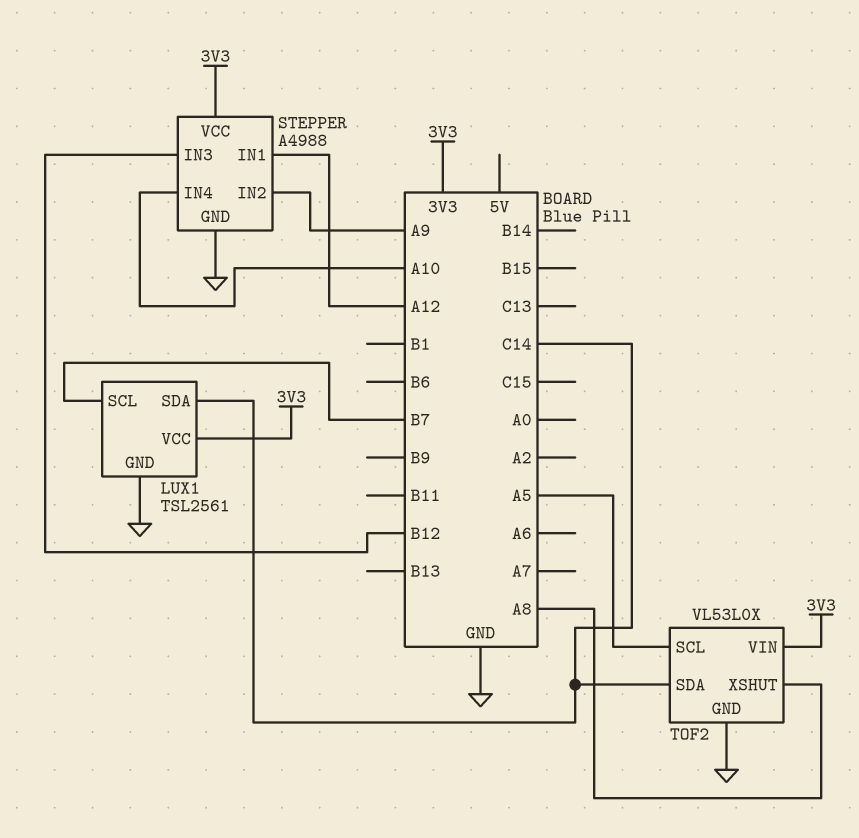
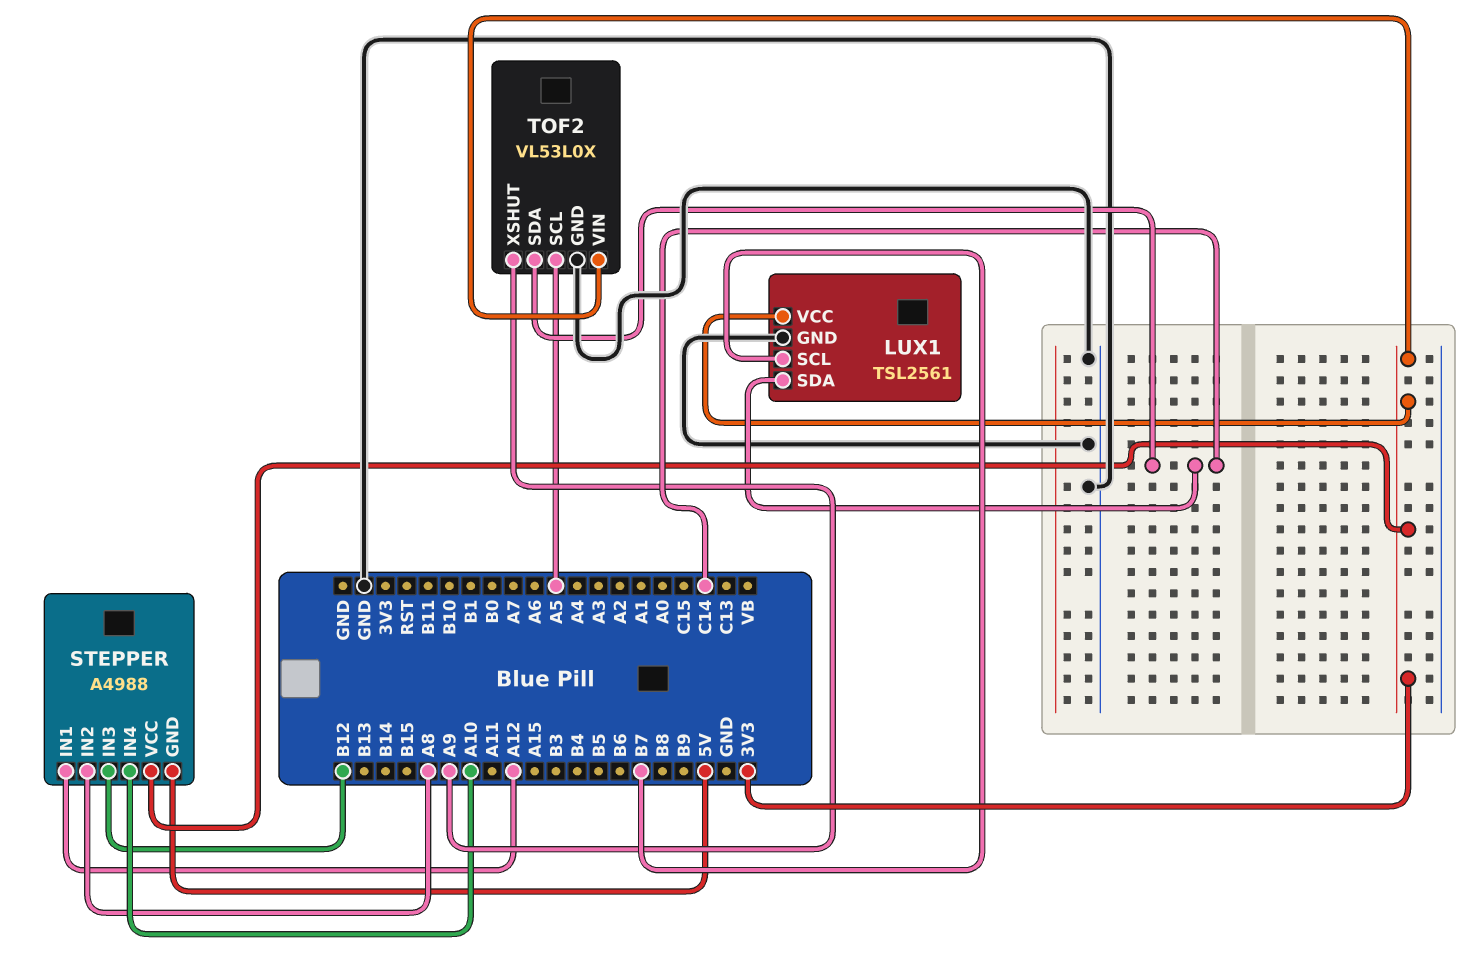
STEPPER pin GND: GND -> 5V
STEPPER pin IN2: A9 -> A8
TOF2 pin XSHUT: A8 -> A9

